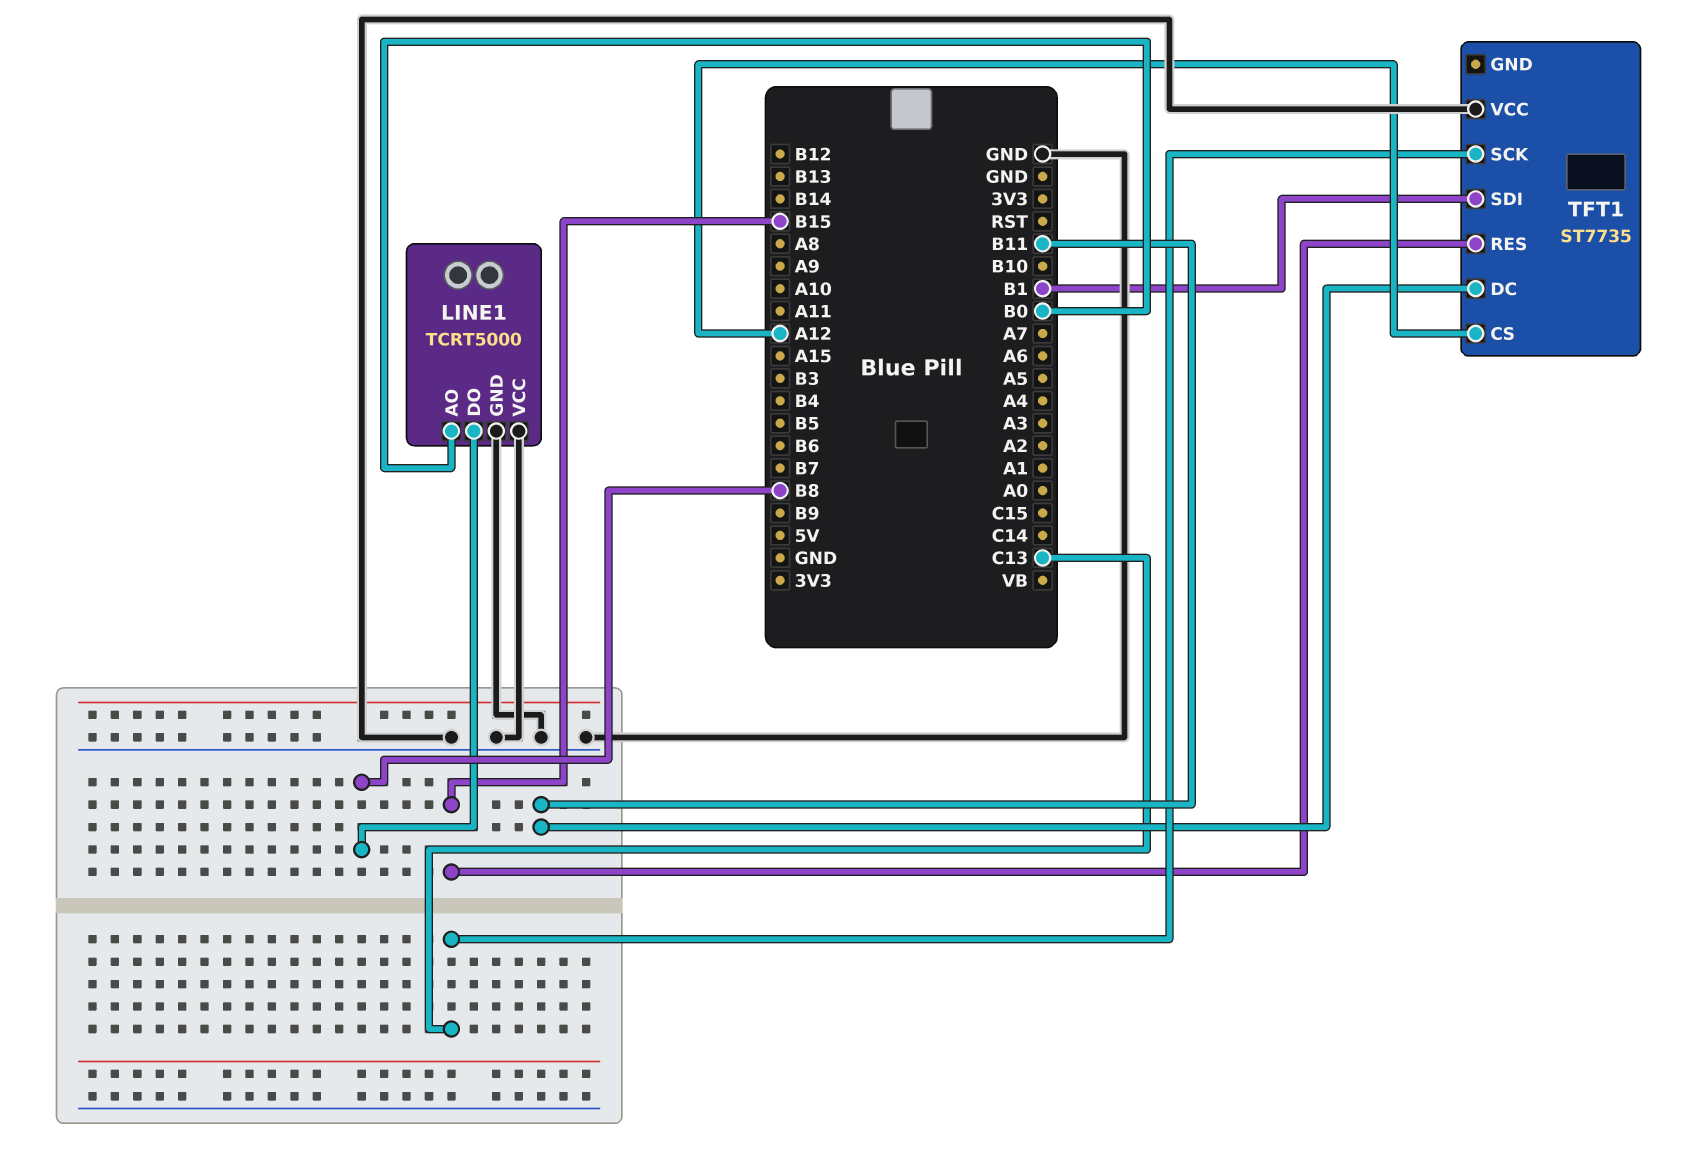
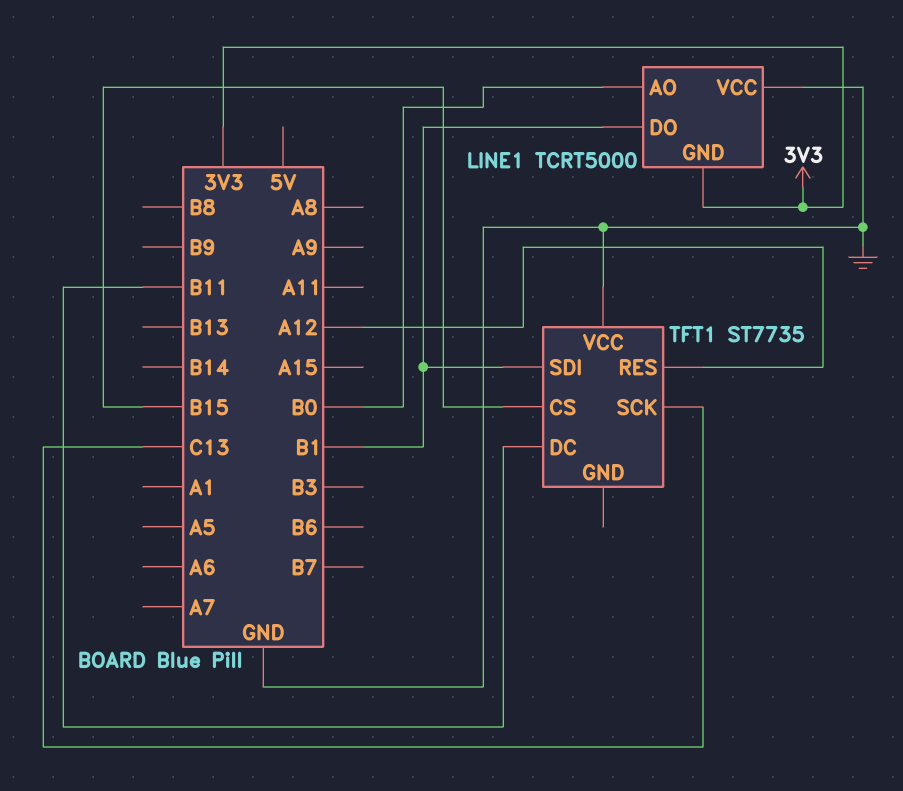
LINE1 pin DO: B8 -> B1
LINE1 pin GND: GND -> 3V3
TFT1 pin CS: A12 -> B15
TFT1 pin RES: B15 -> A12

